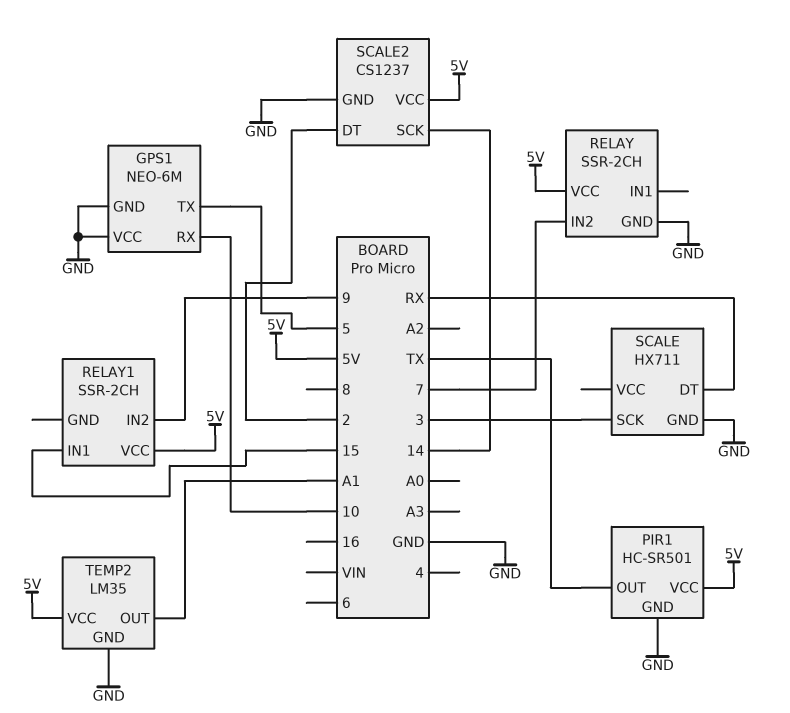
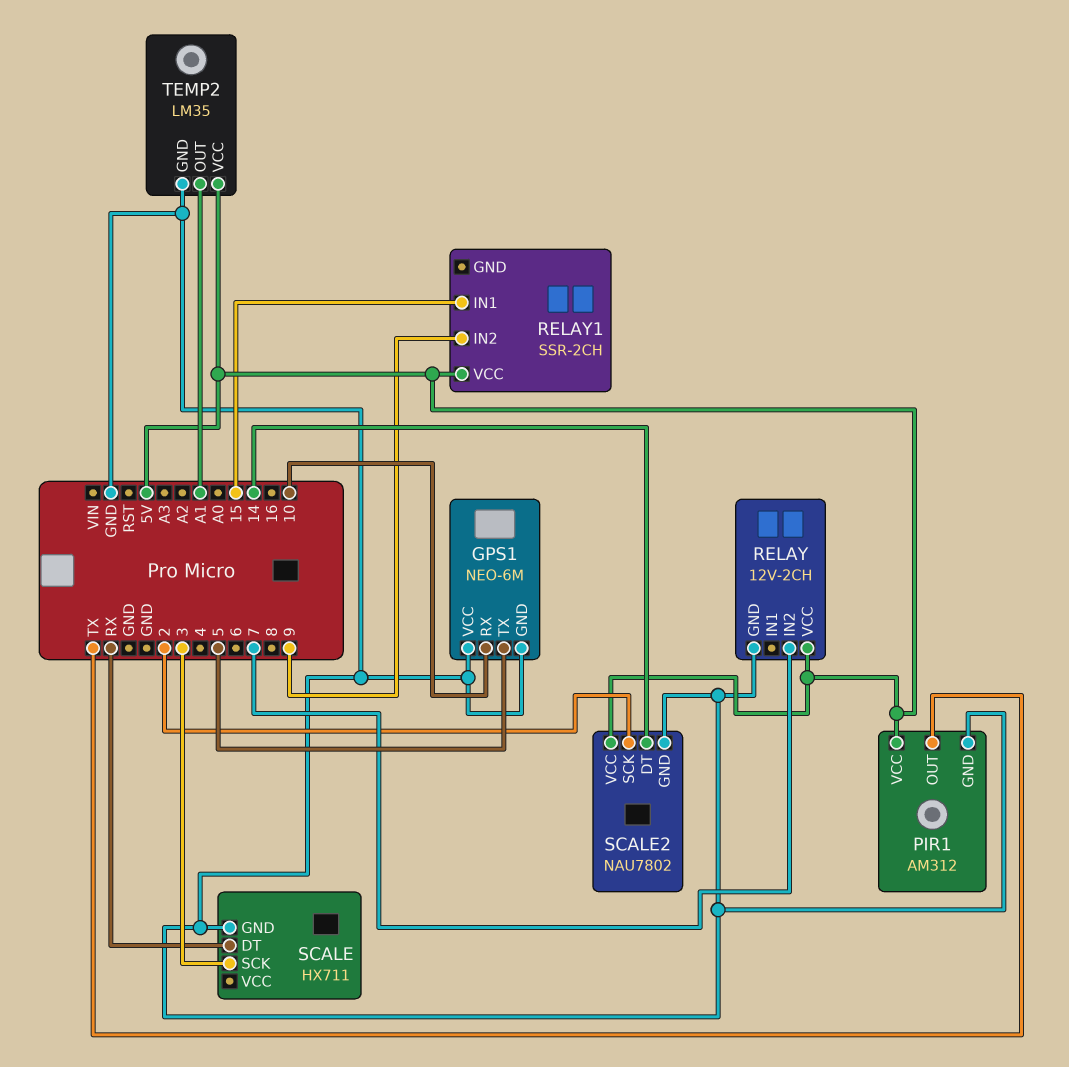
PIR1: HC-SR501 -> AM312
RELAY: SSR-2CH -> 12V-2CH
SCALE2: CS1237 -> NAU7802
SCALE2 pin DT: 2 -> 14
SCALE2 pin SCK: 14 -> 2

